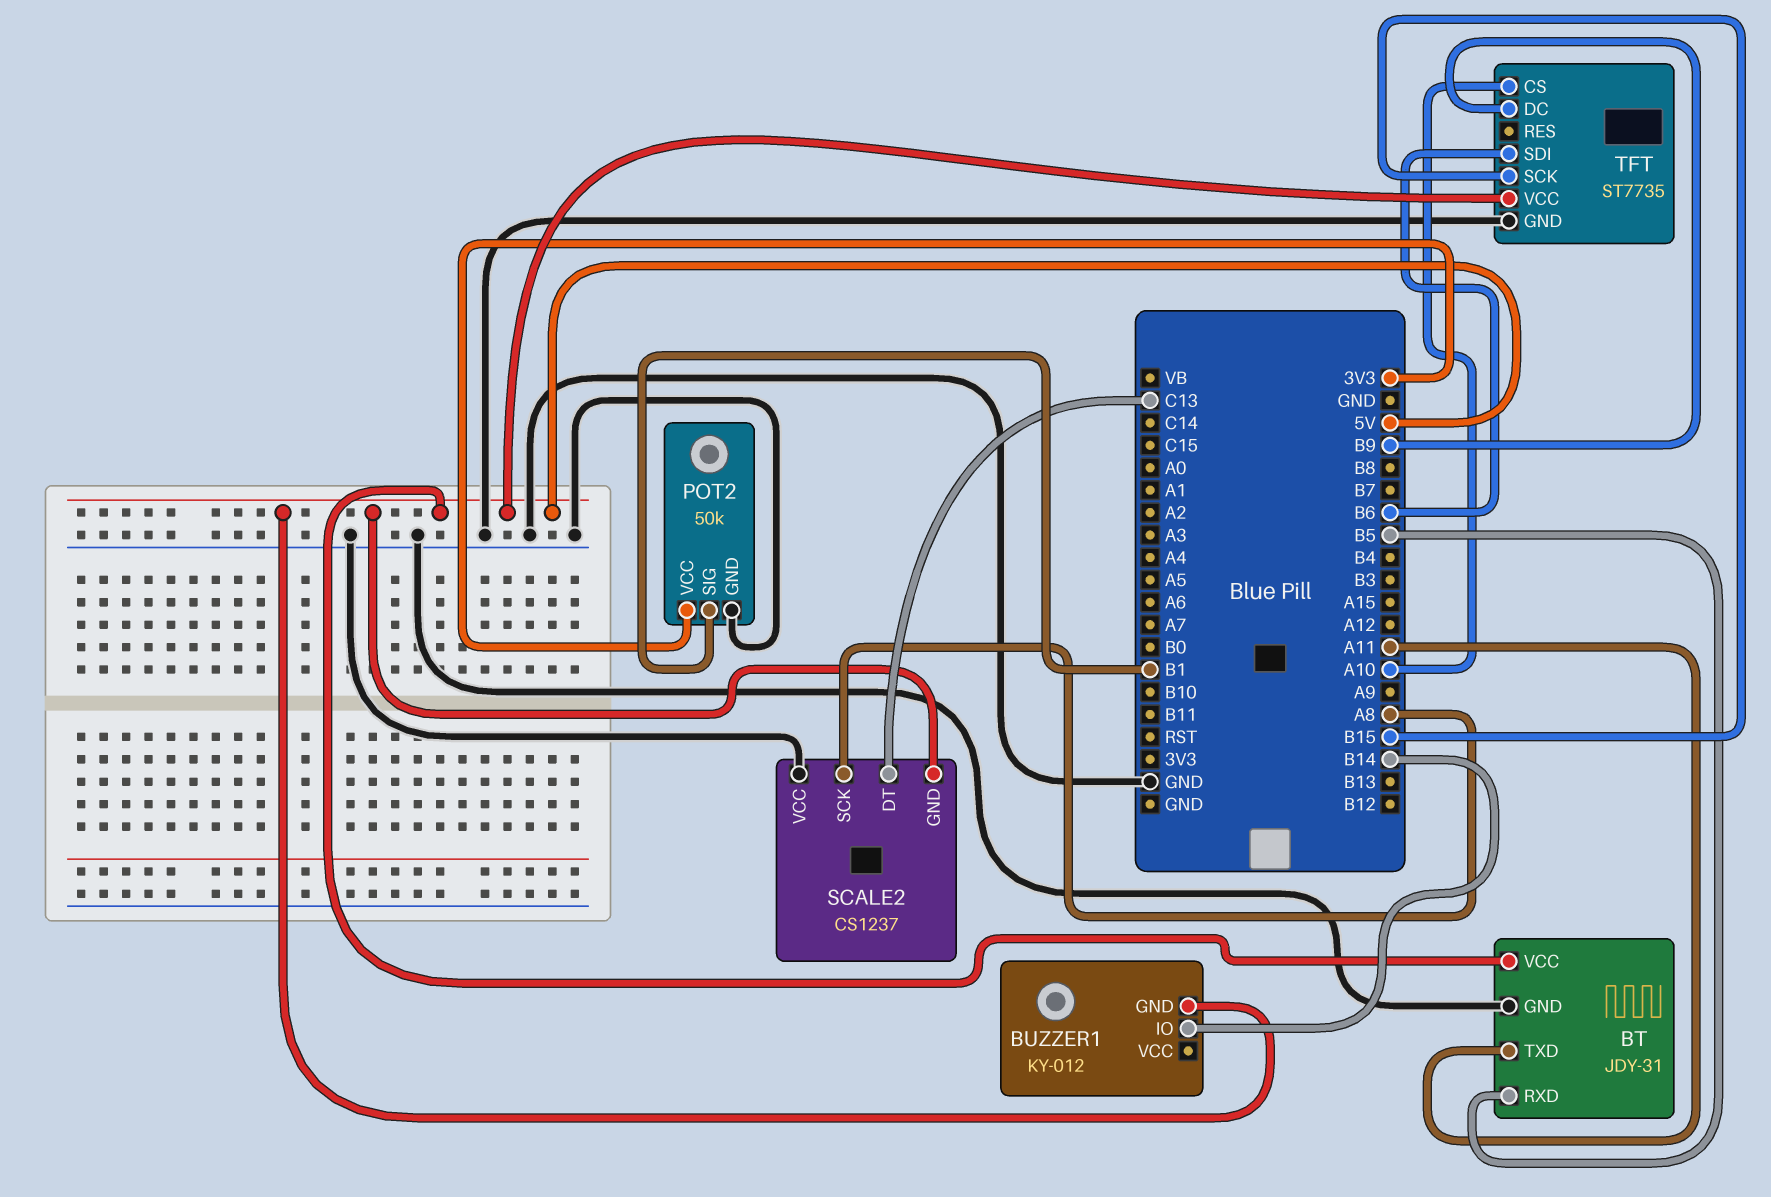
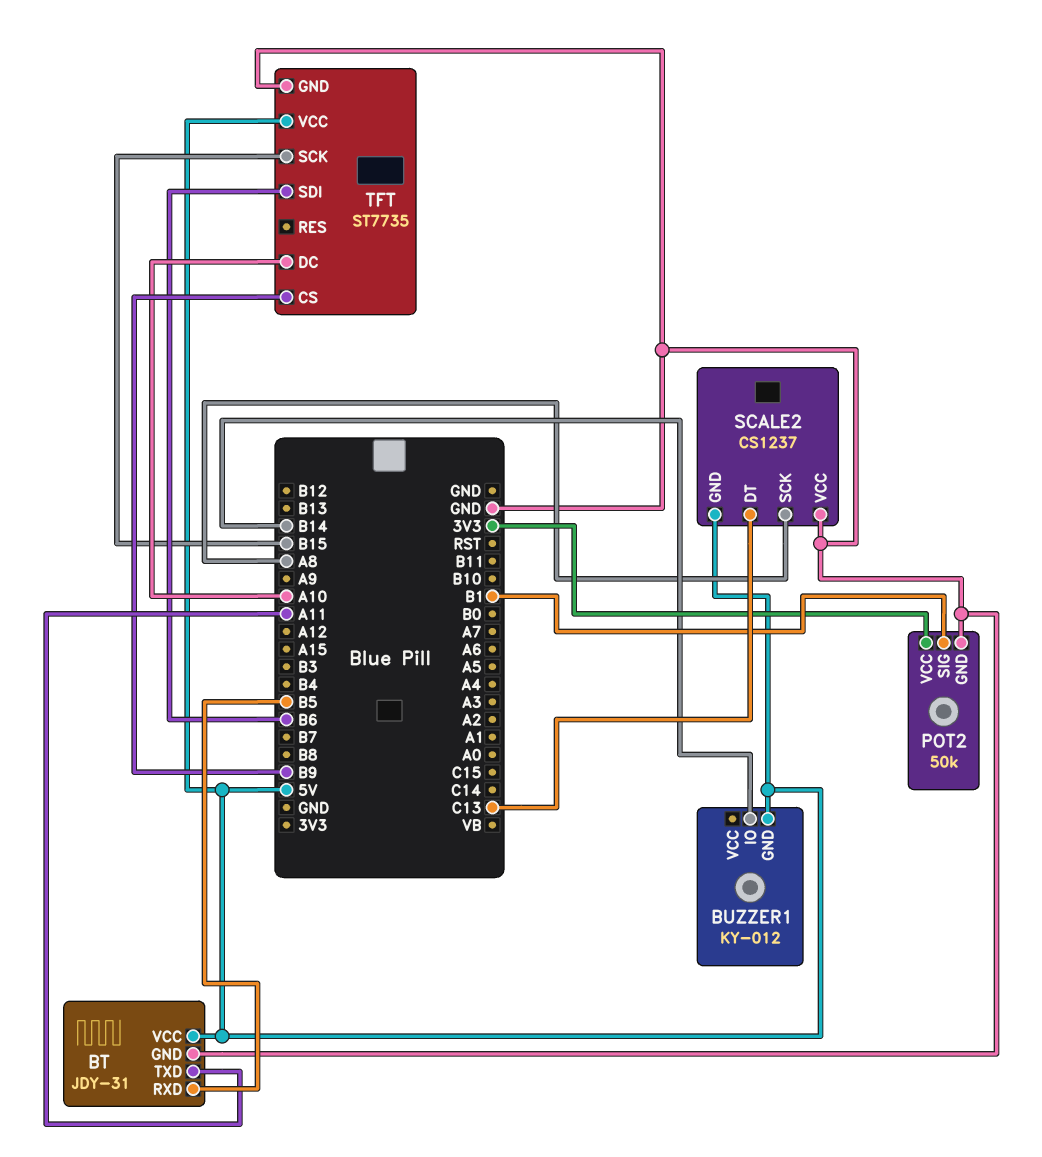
TFT pin CS: A10 -> B9
TFT pin DC: B9 -> A10

